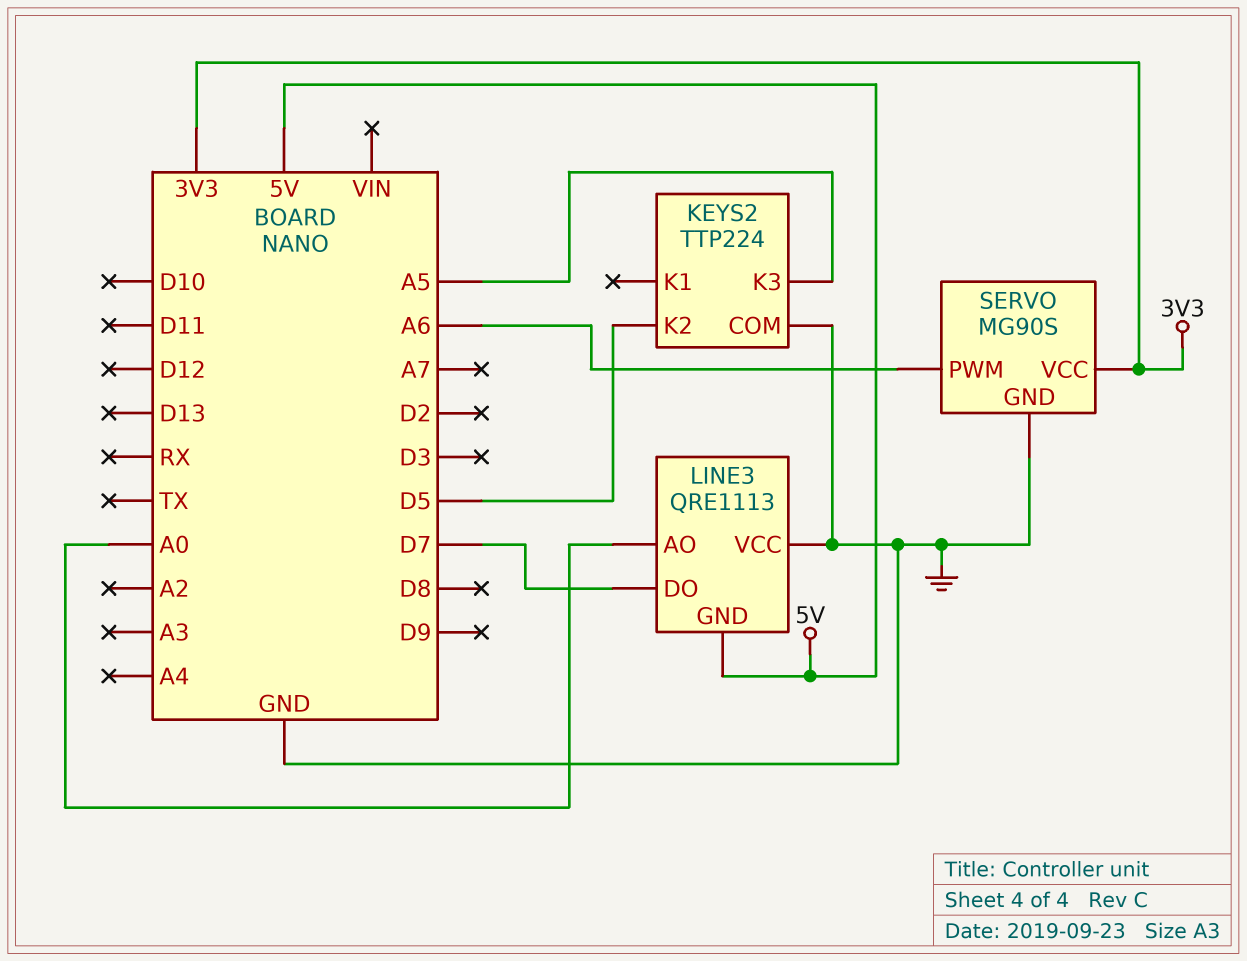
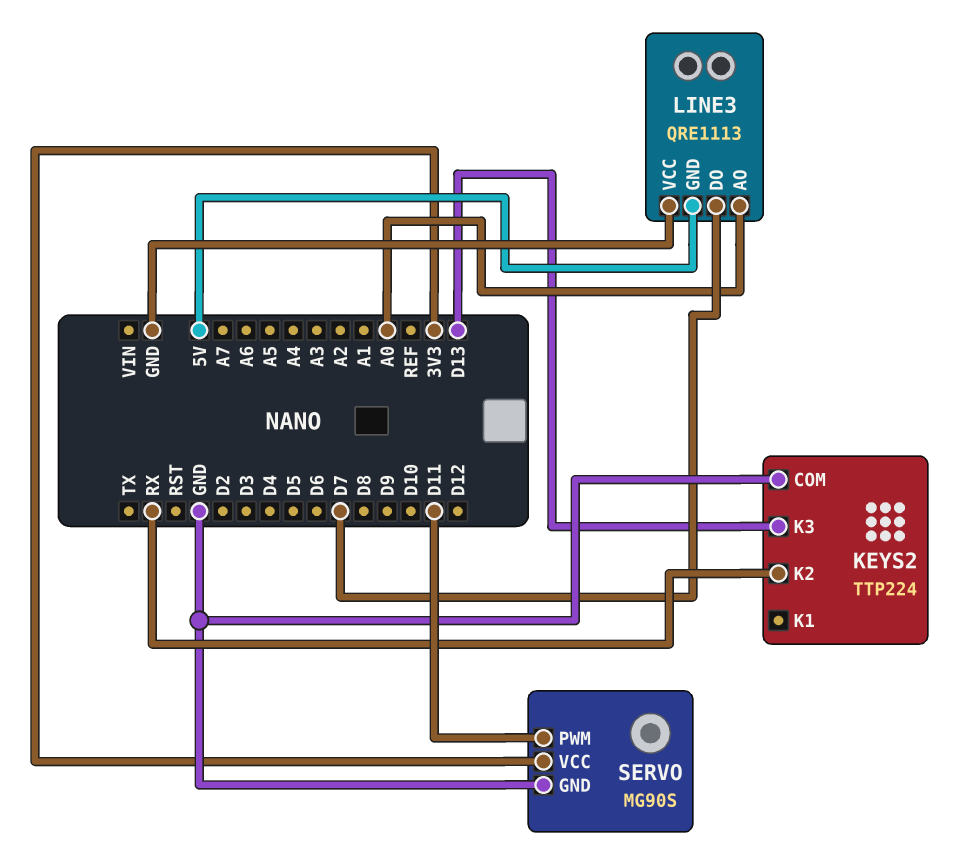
KEYS2 pin K2: D5 -> RX
KEYS2 pin K3: A5 -> D13
SERVO pin PWM: A6 -> D11

